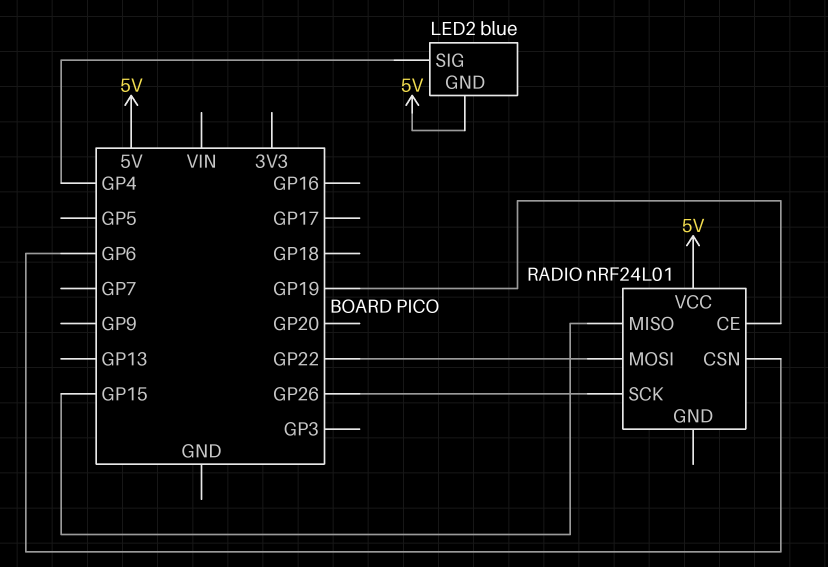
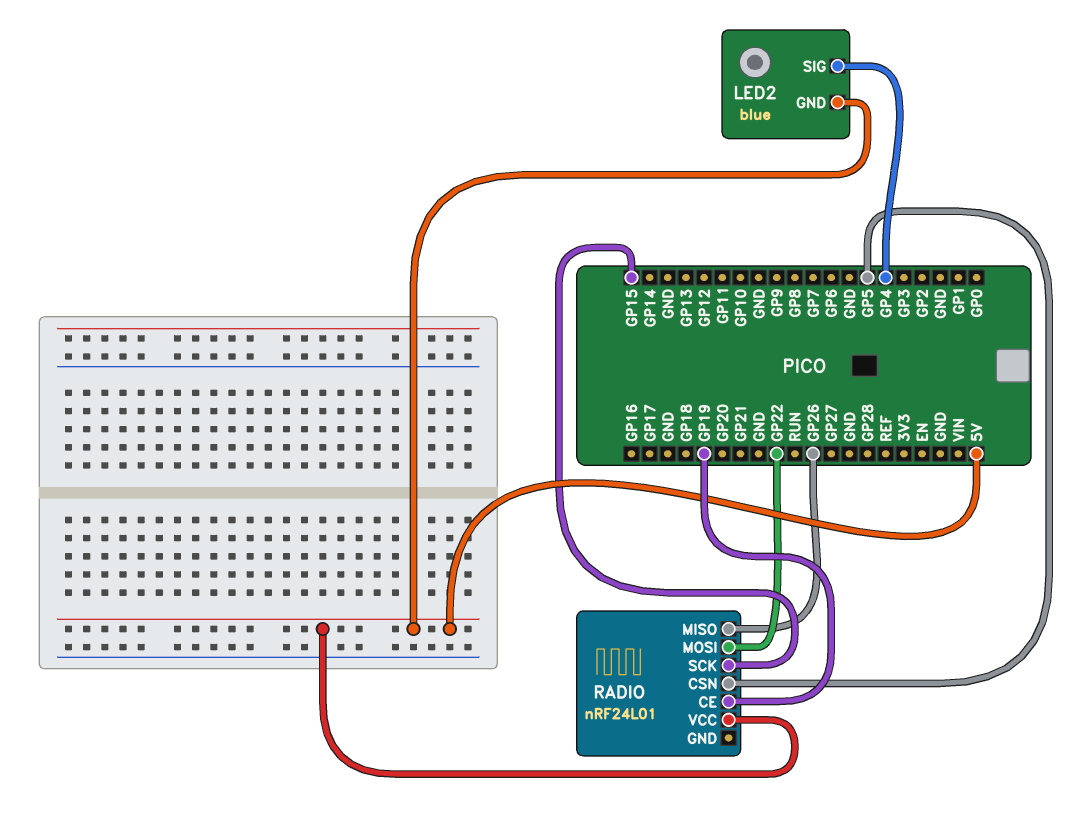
RADIO pin CSN: GP6 -> GP5
RADIO pin MISO: GP15 -> GP26
RADIO pin SCK: GP26 -> GP15

